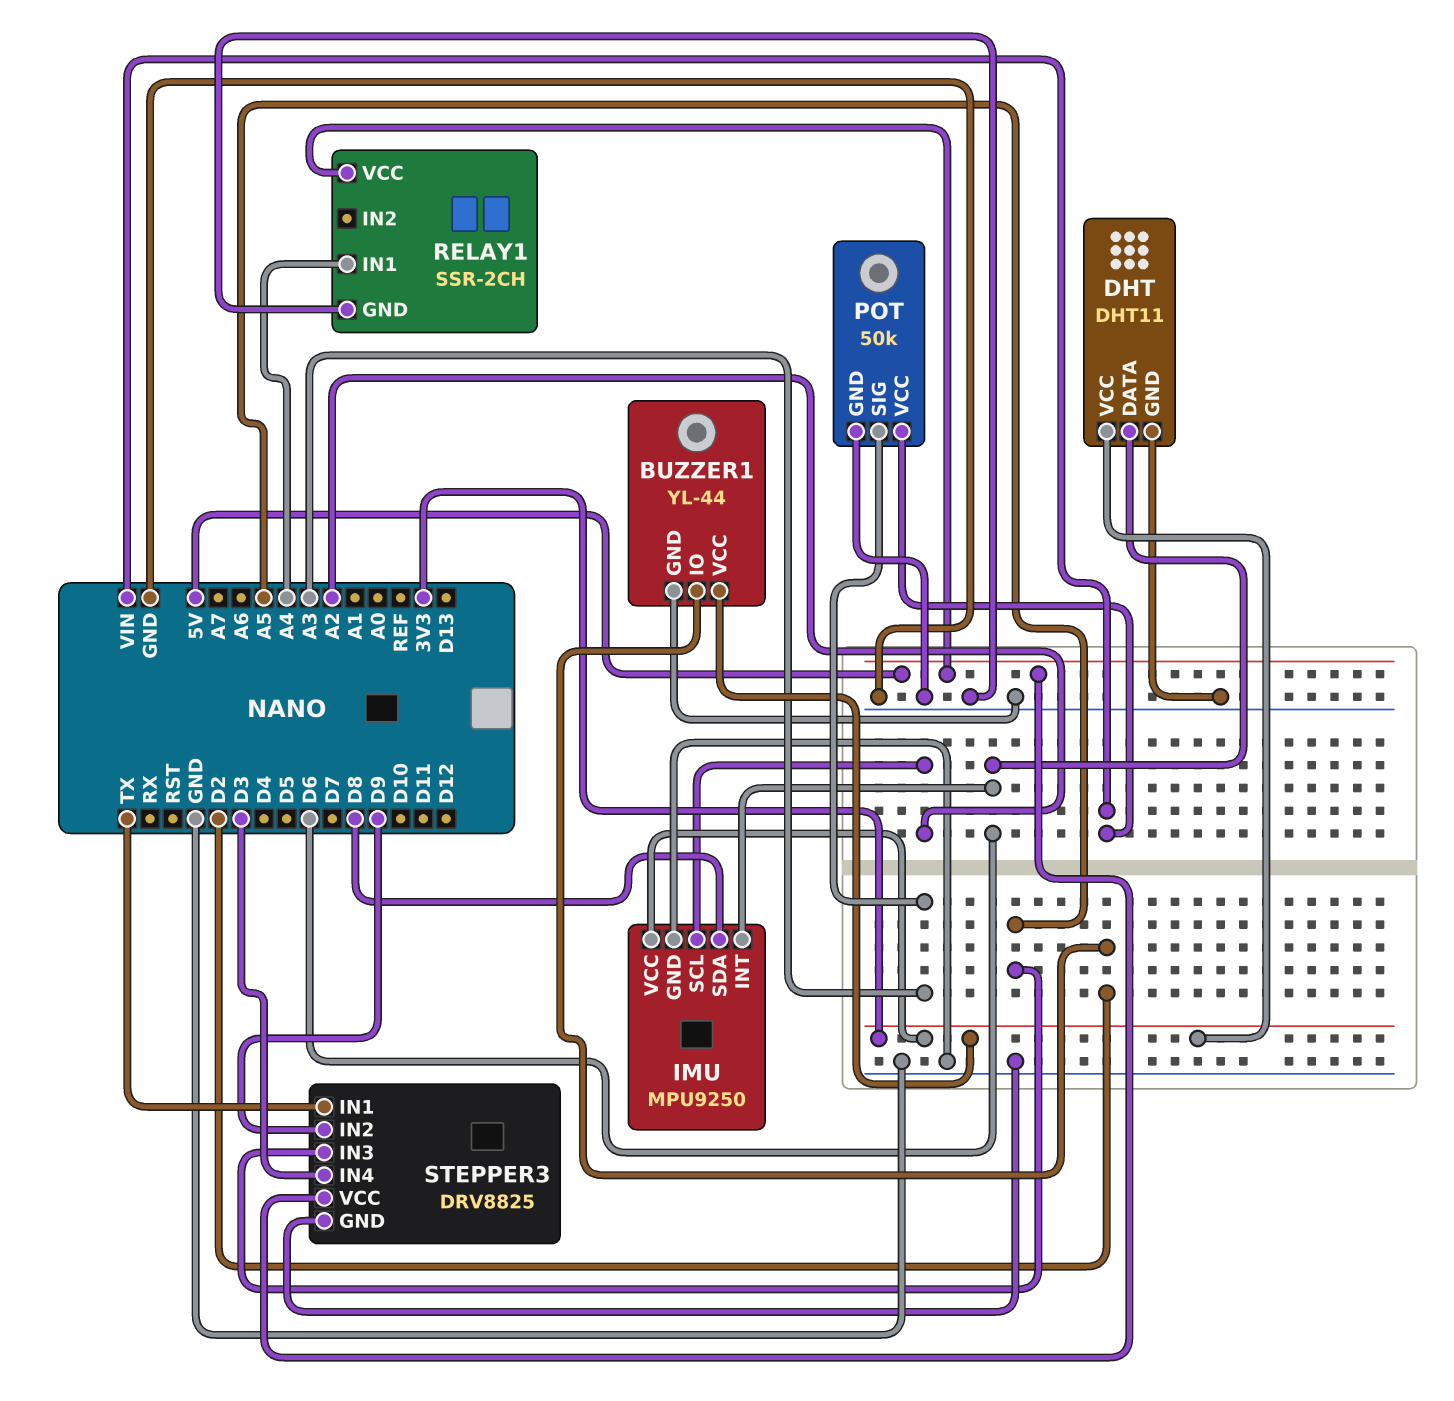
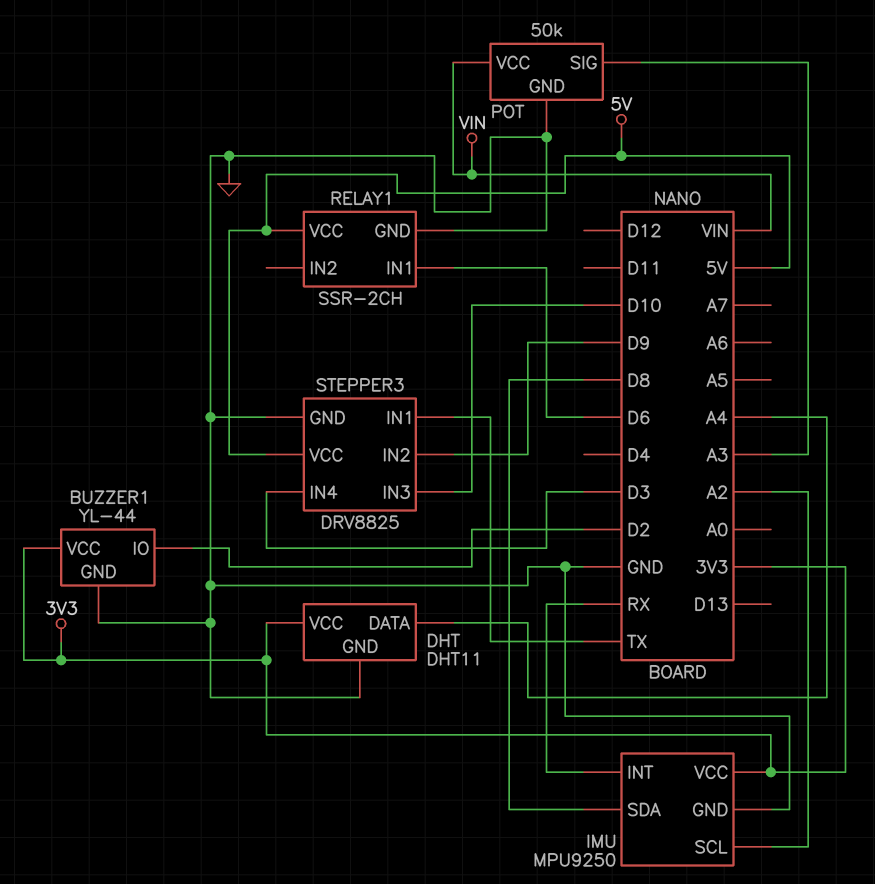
DHT pin DATA: D6 -> A4
IMU pin INT: D6 -> RX
RELAY1 pin IN1: A4 -> D6
STEPPER3 pin IN3: A5 -> D10

